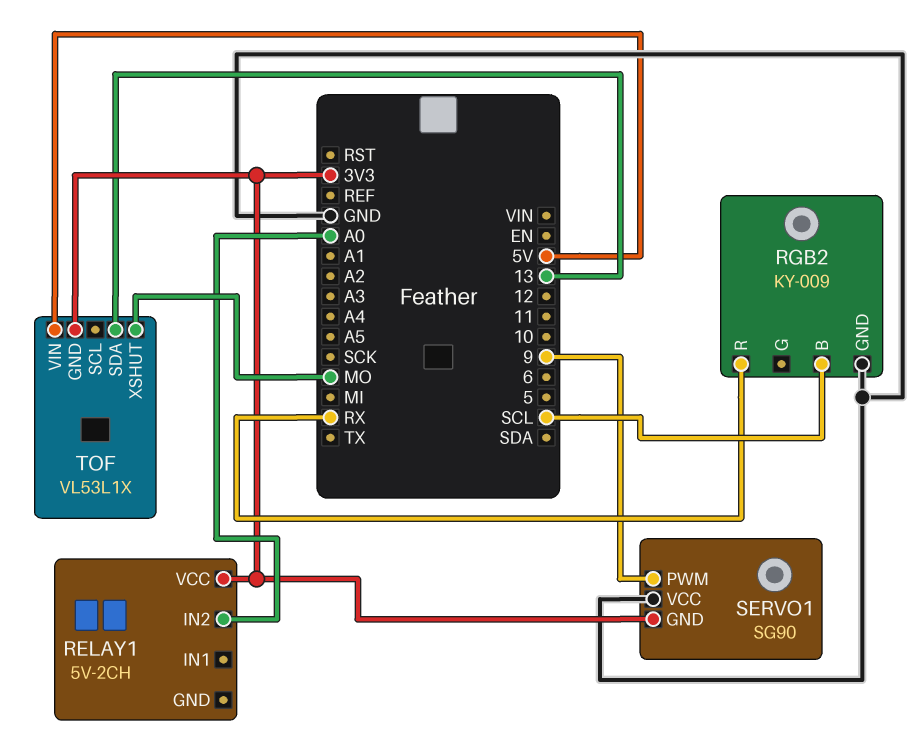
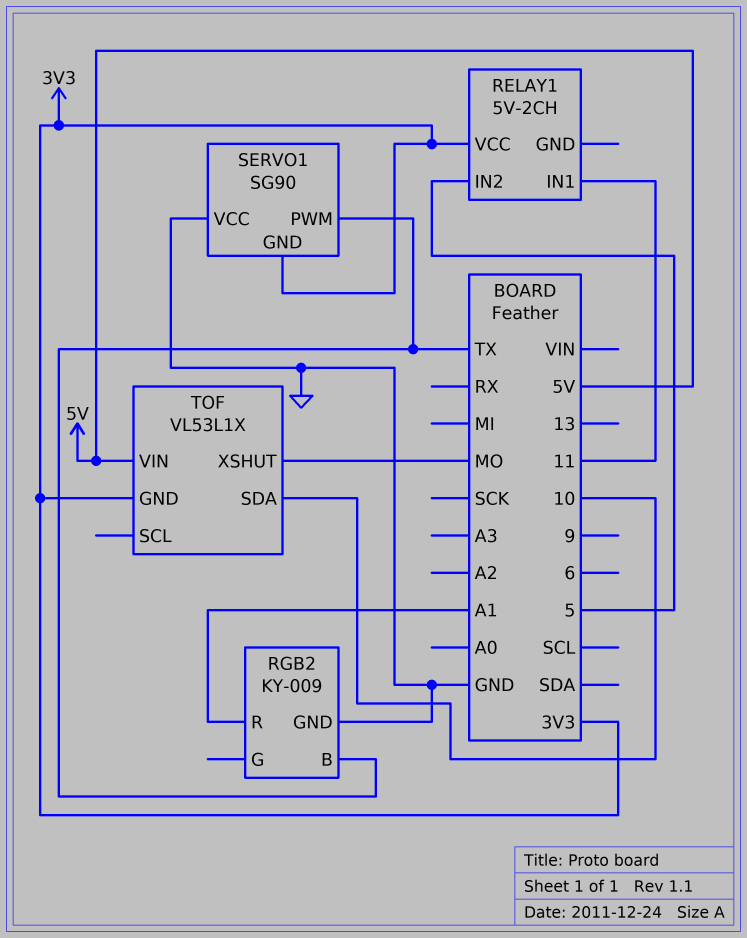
RELAY1 pin IN1: none -> 11
RELAY1 pin IN2: A0 -> 5
RGB2 pin B: SCL -> TX
RGB2 pin R: RX -> A1
SERVO1 pin PWM: 9 -> TX
TOF pin SDA: 13 -> 10

